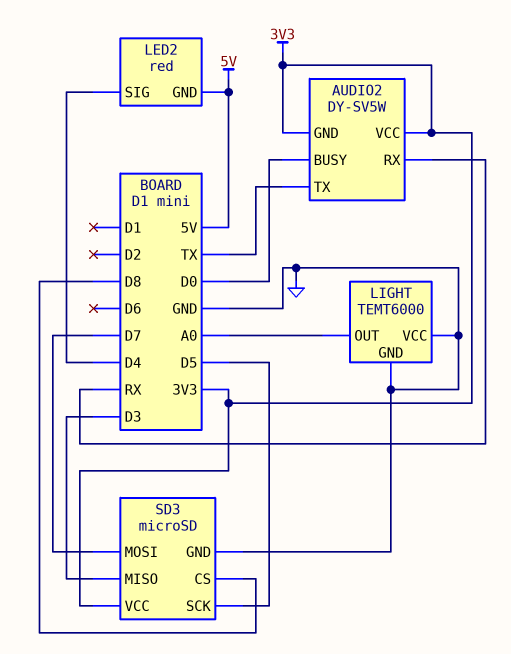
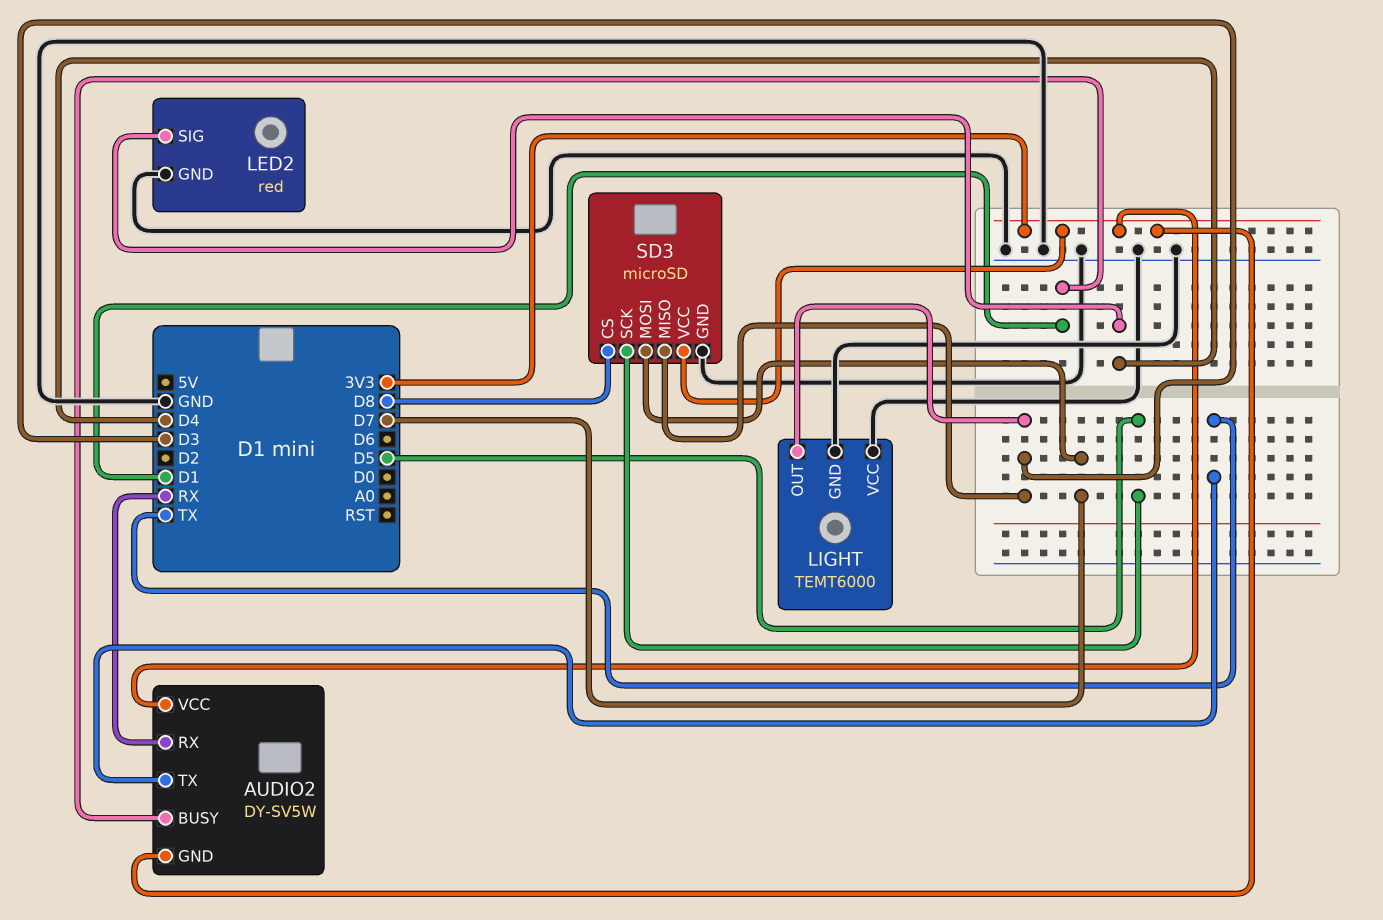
AUDIO2 pin BUSY: D0 -> D1
LED2 pin GND: 5V -> GND
LIGHT pin OUT: A0 -> D3

